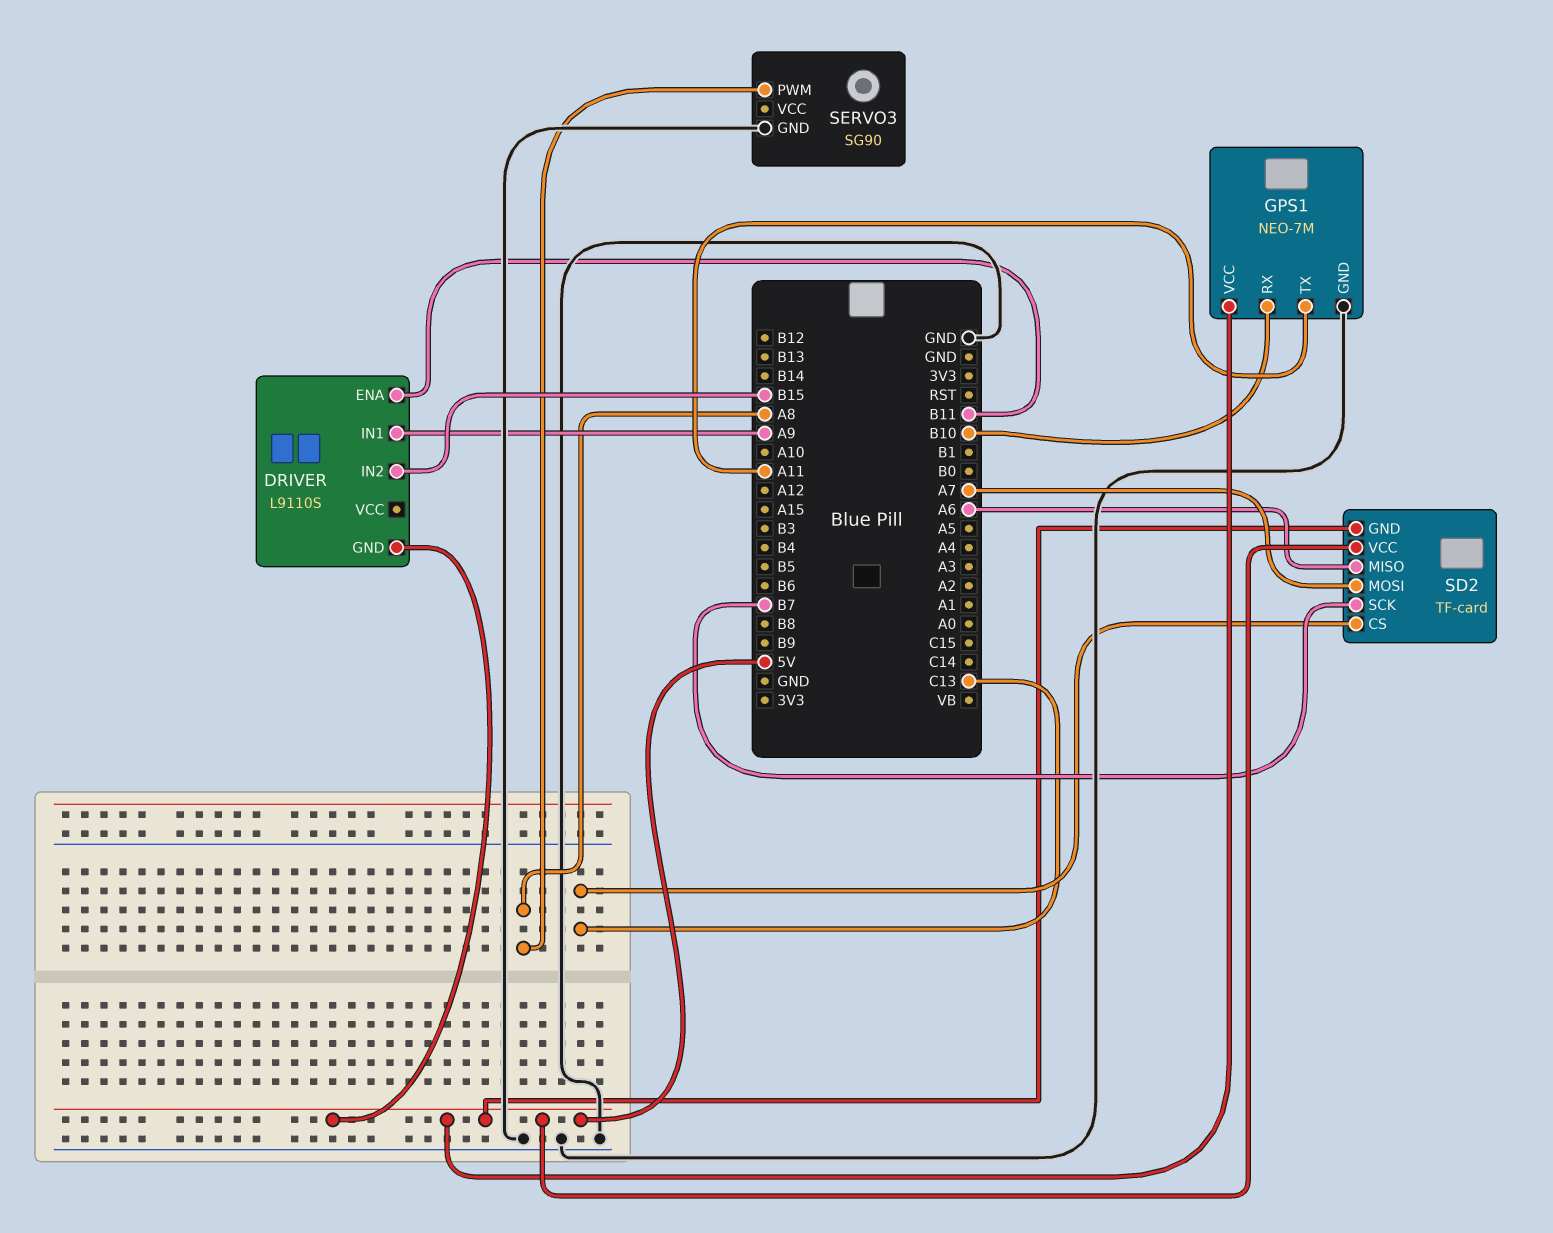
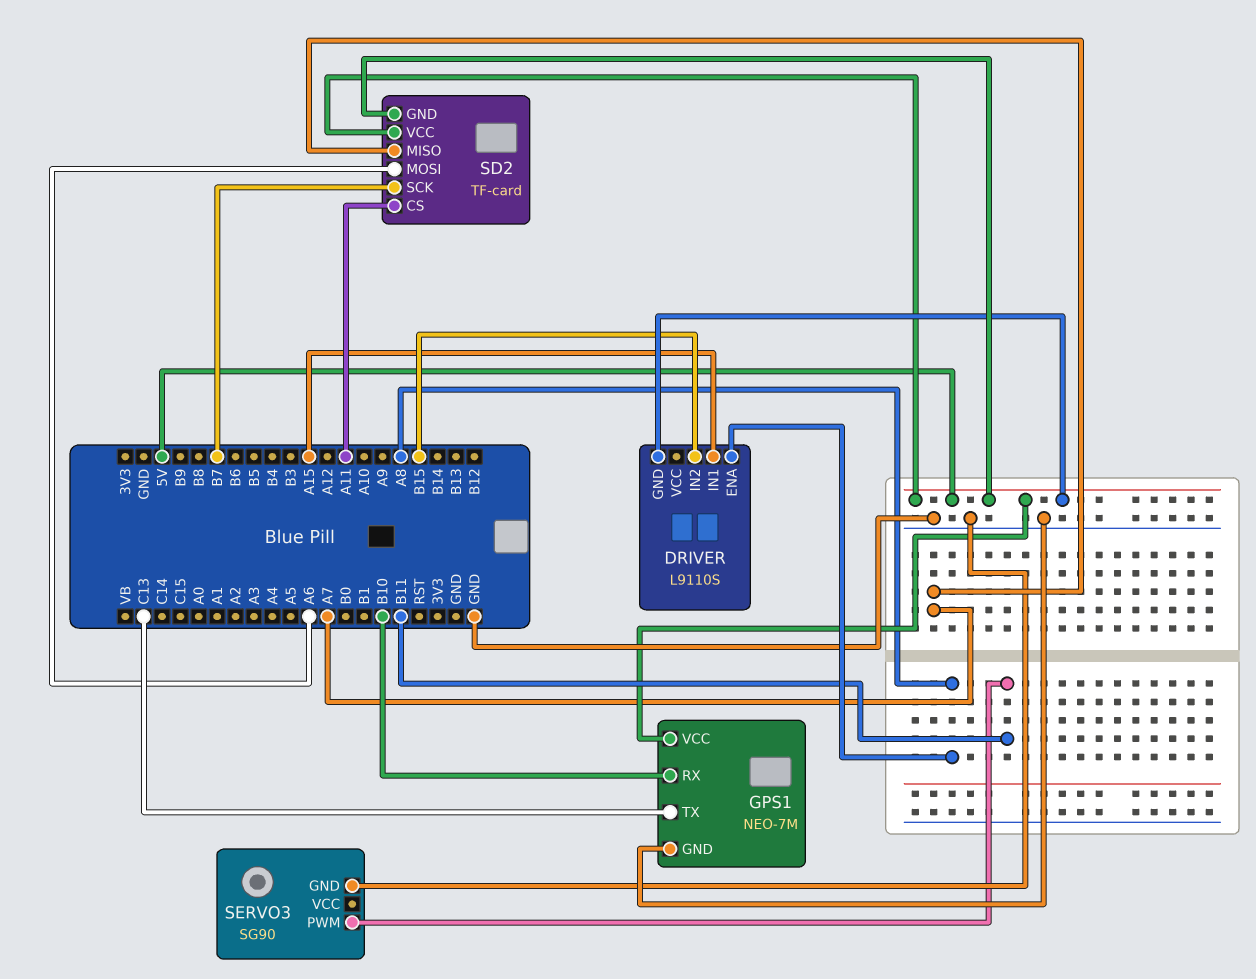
DRIVER pin ENA: B11 -> A8
DRIVER pin IN1: A9 -> A15
GPS1 pin TX: A11 -> C13
SD2 pin CS: C13 -> A11
SD2 pin MISO: A6 -> A7
SD2 pin MOSI: A7 -> A6
SERVO3 pin PWM: A8 -> B11

